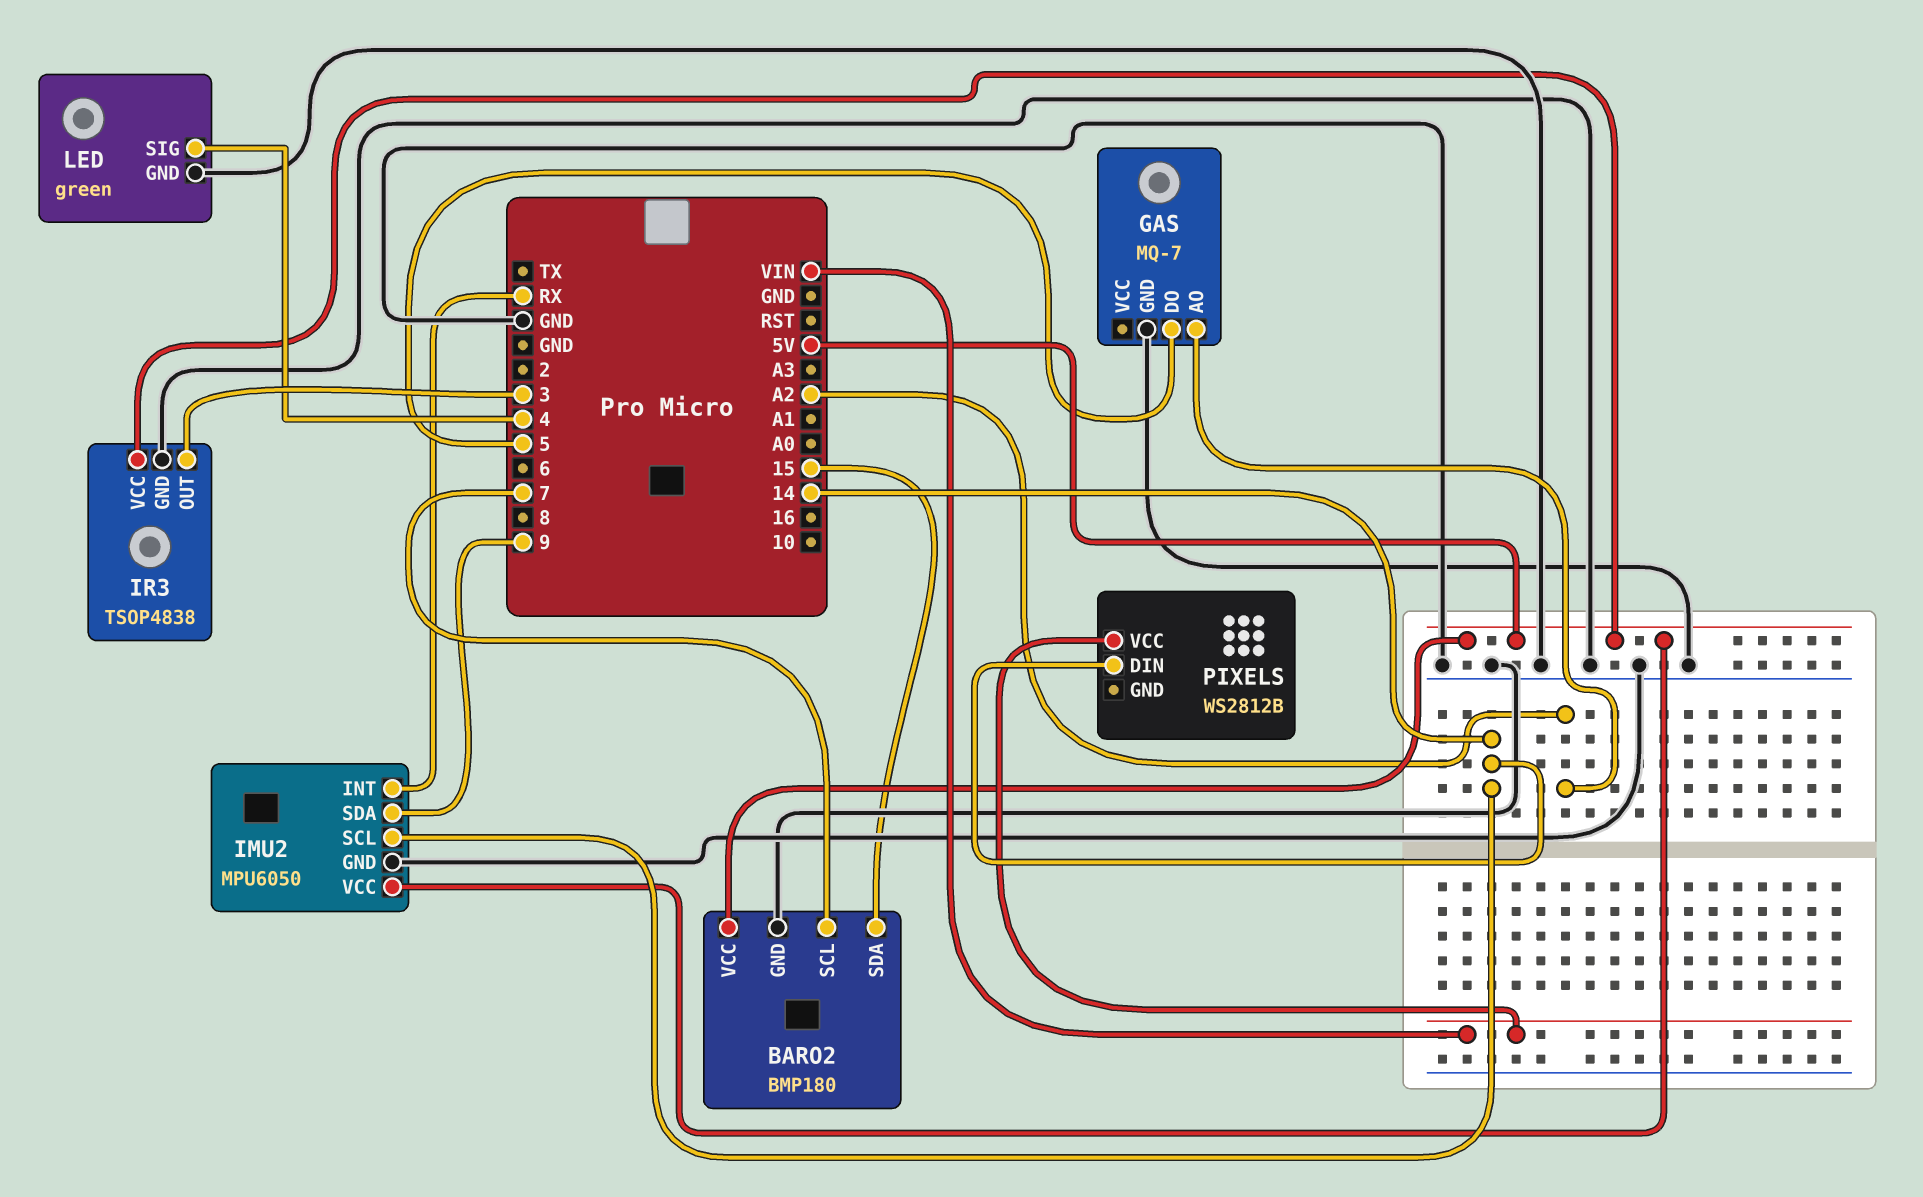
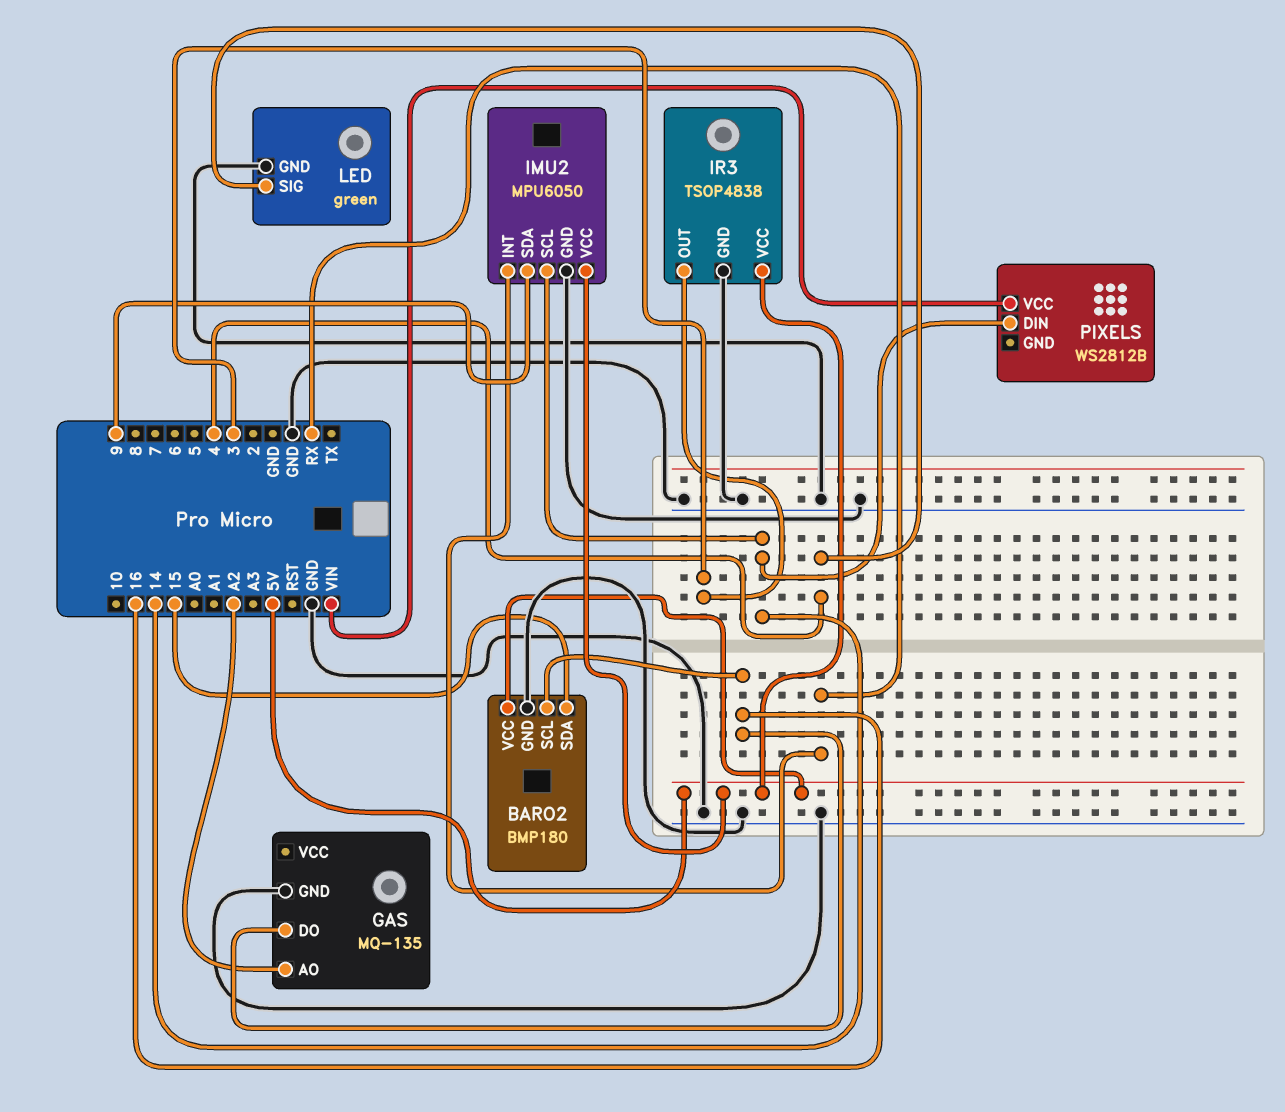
BARO2 pin SCL: 7 -> 16
GAS: MQ-7 -> MQ-135
GAS pin DO: 5 -> 16

